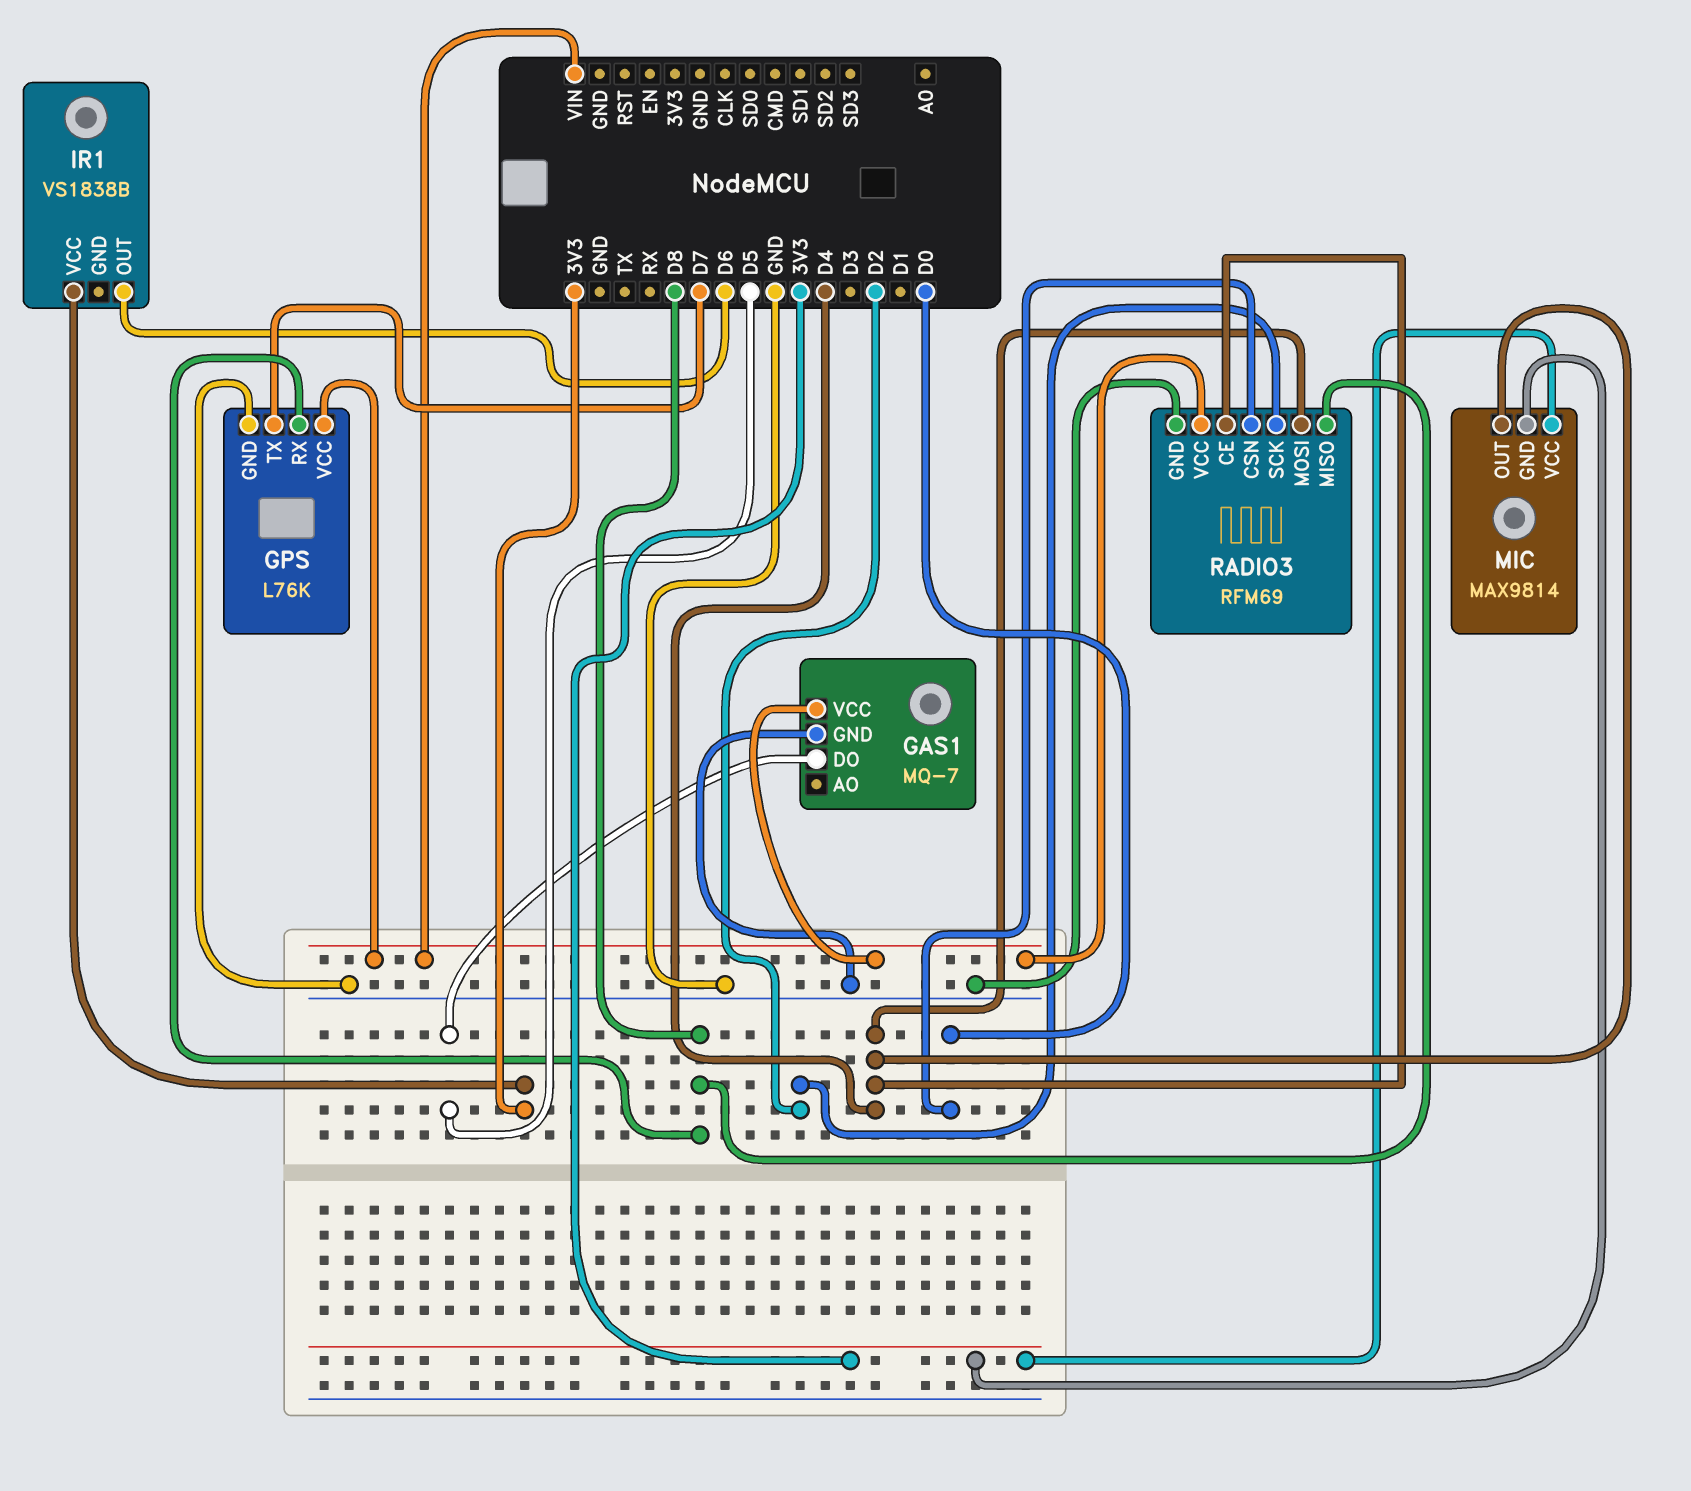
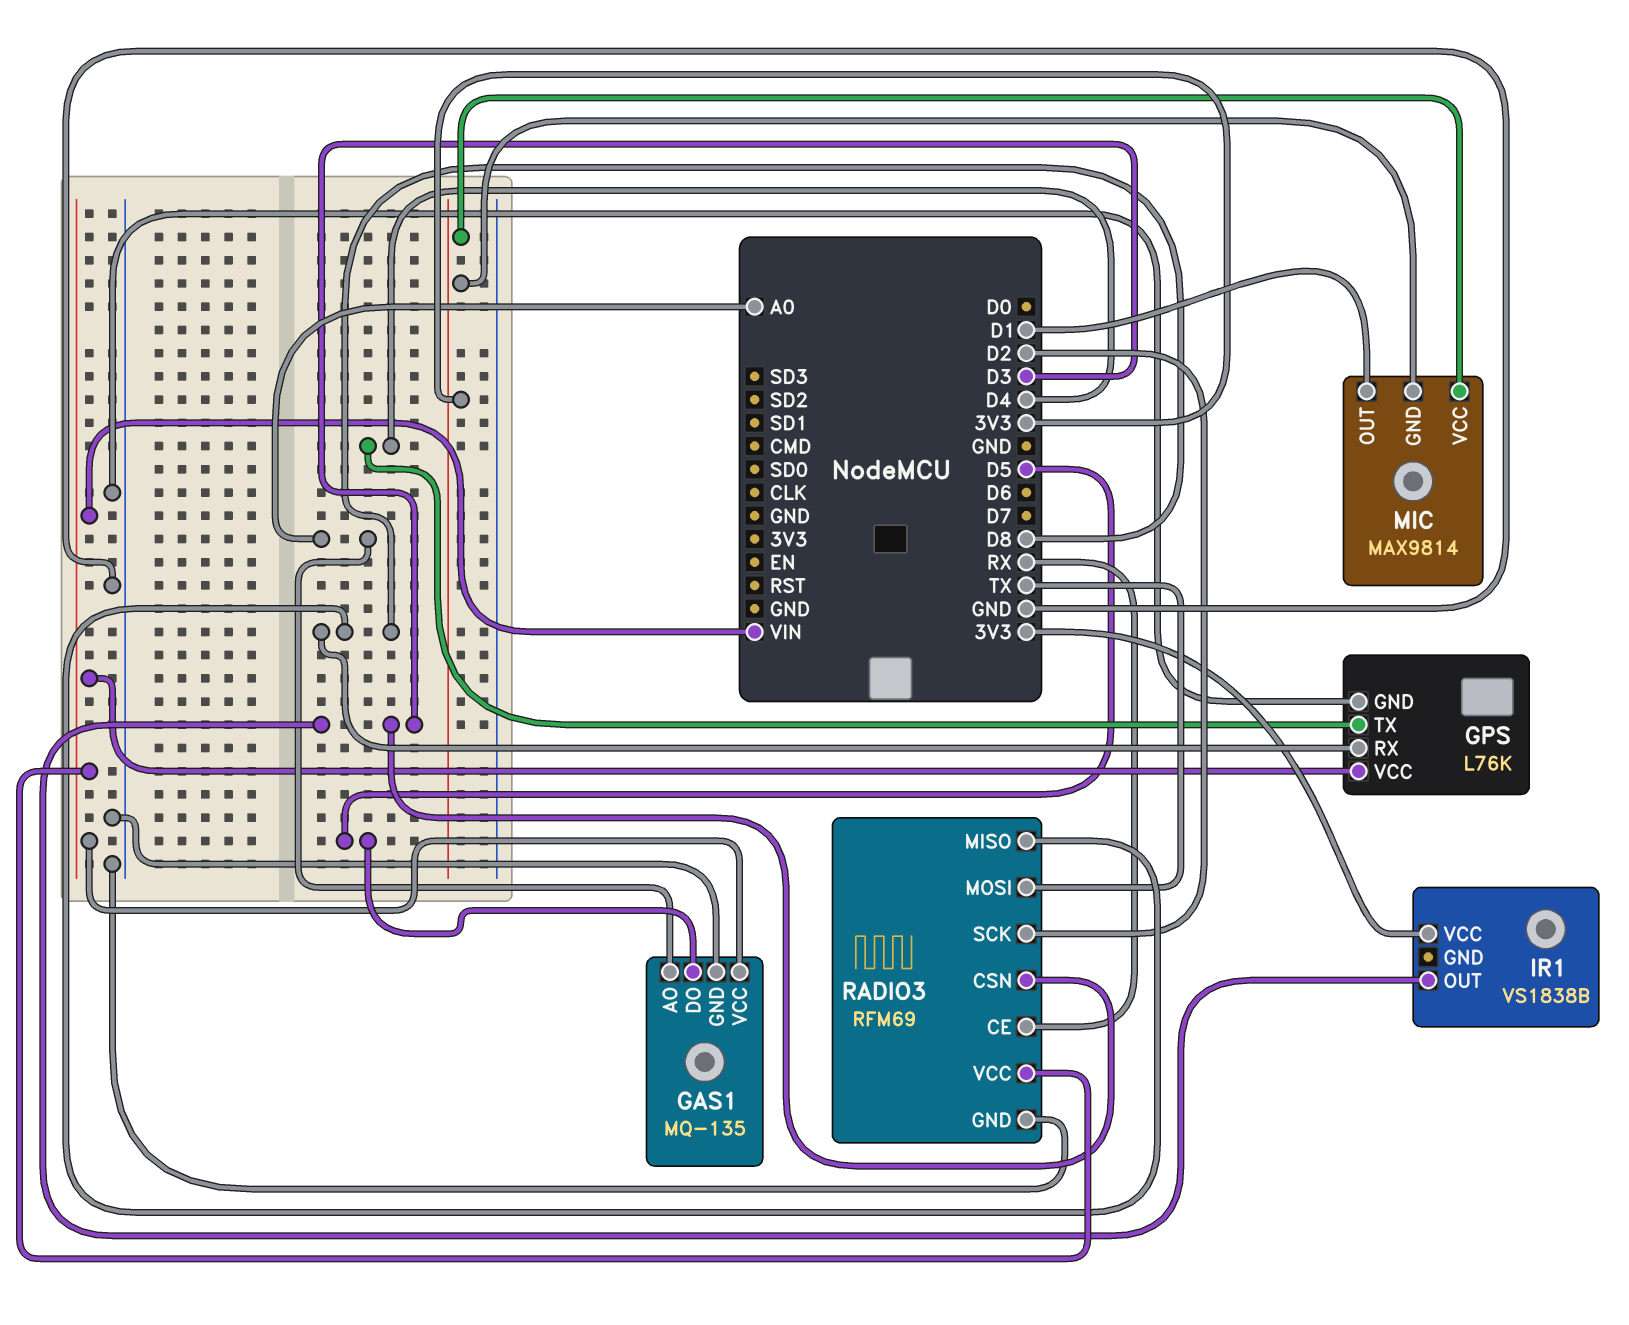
GAS1: MQ-7 -> MQ-135
GAS1 pin AO: none -> A0
GPS pin TX: D7 -> D4
IR1 pin OUT: D6 -> D3
MIC pin OUT: D4 -> D1
RADIO3 pin CE: D4 -> RX
RADIO3 pin CSN: D0 -> D3
RADIO3 pin MOSI: D4 -> TX

